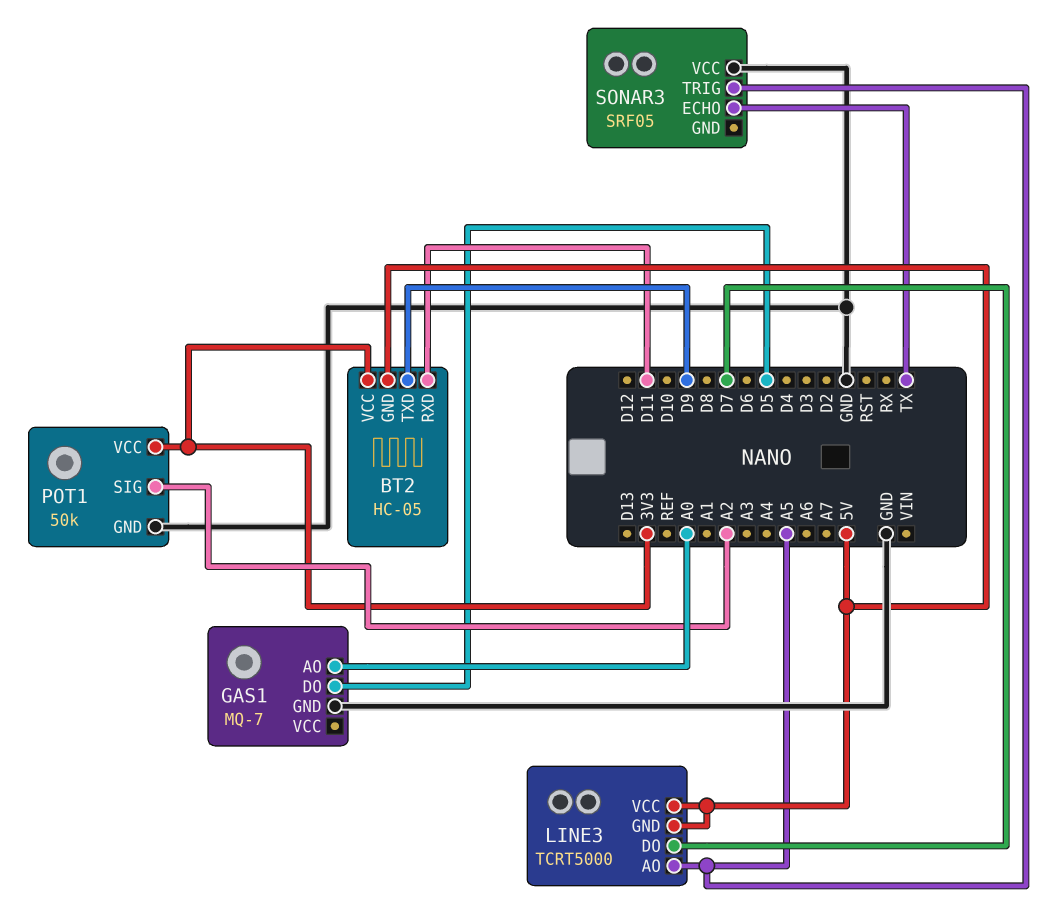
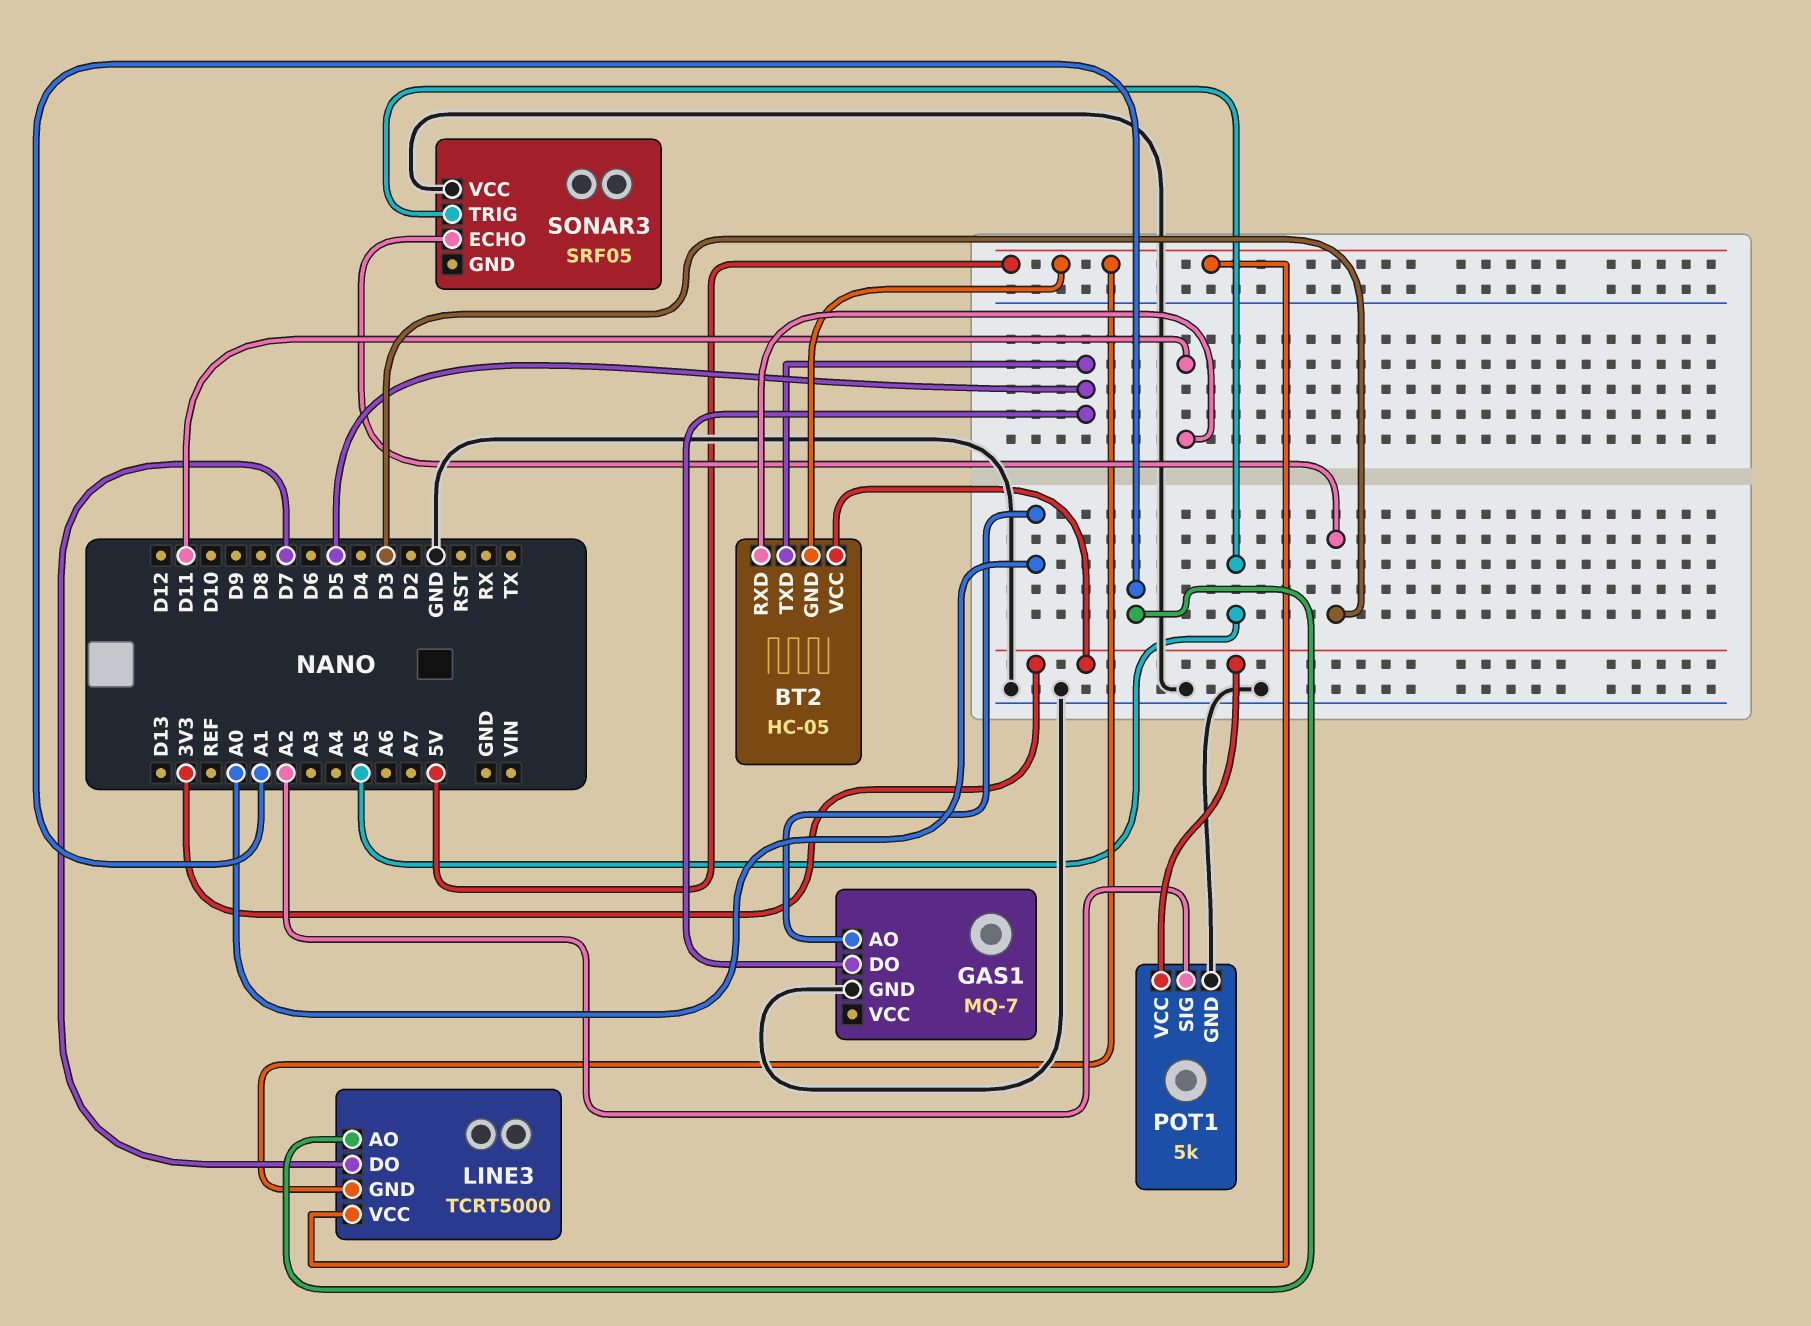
BT2 pin TXD: D9 -> D5
LINE3 pin AO: A5 -> A1
POT1: 50k -> 5k
SONAR3 pin ECHO: TX -> D3

